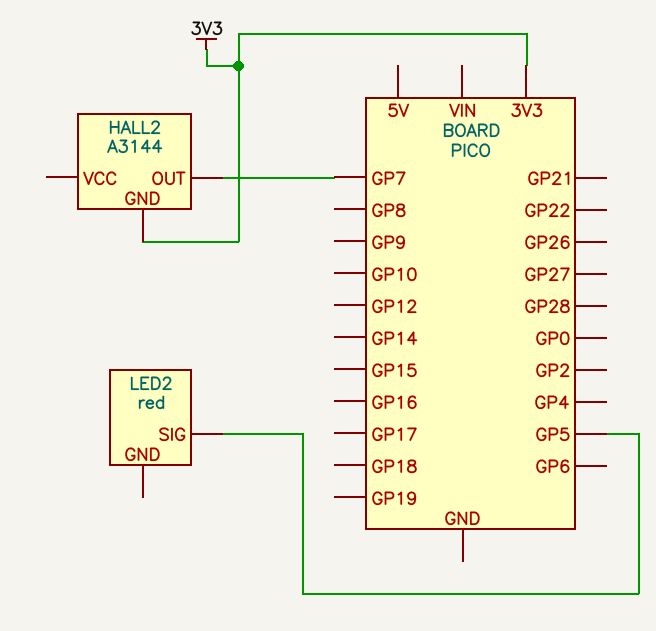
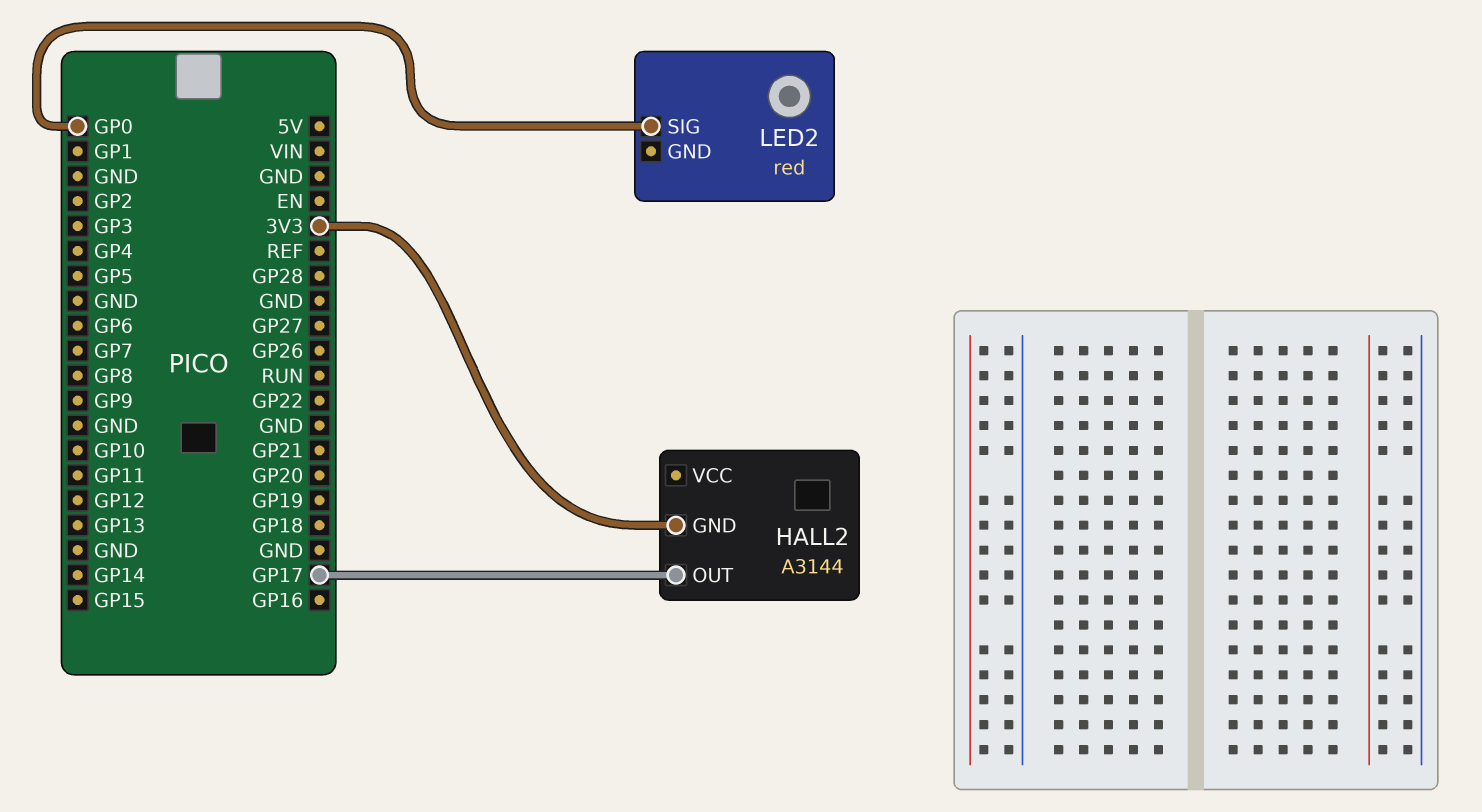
HALL2 pin OUT: GP7 -> GP17
LED2 pin SIG: GP5 -> GP0

